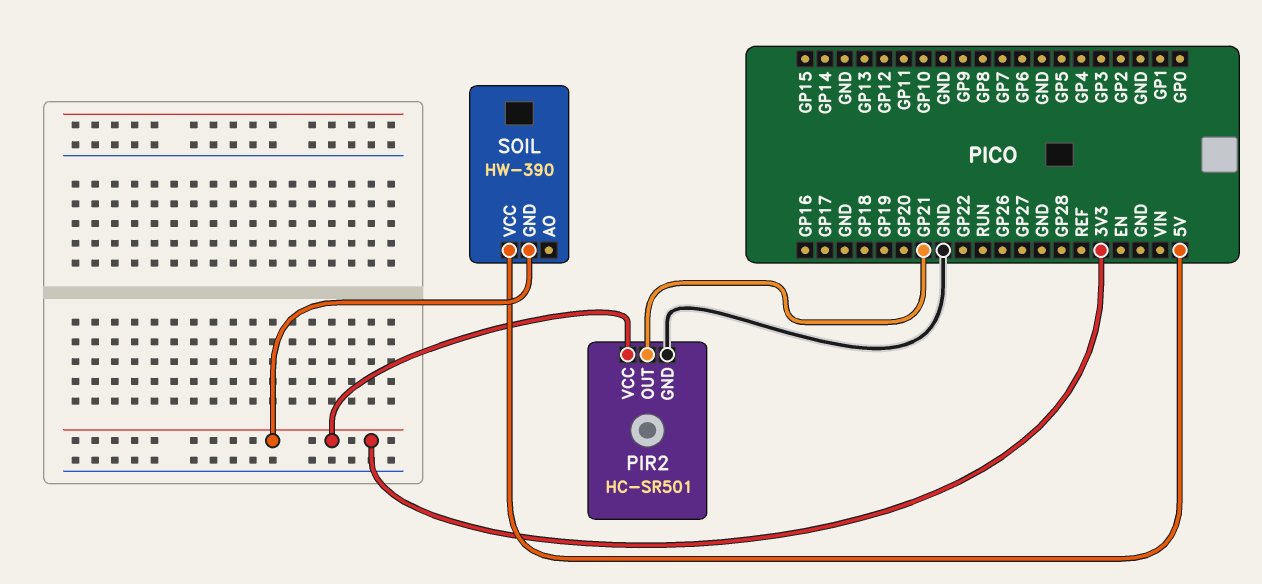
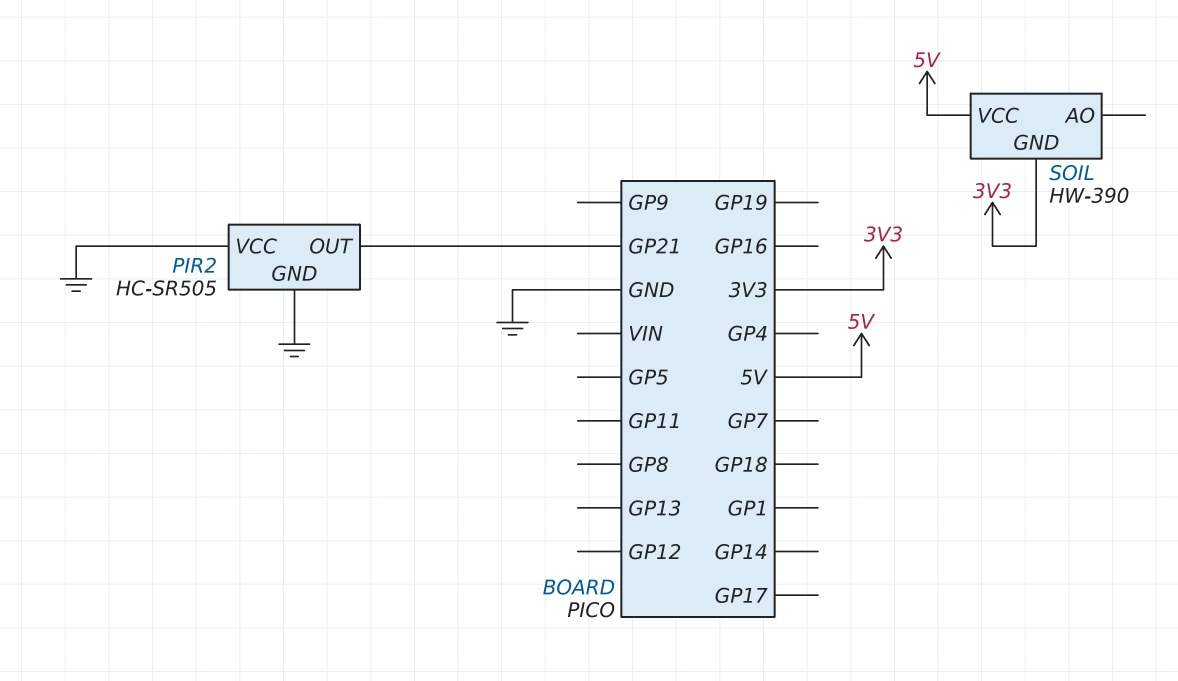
PIR2: HC-SR501 -> HC-SR505
PIR2 pin VCC: 3V3 -> GND

